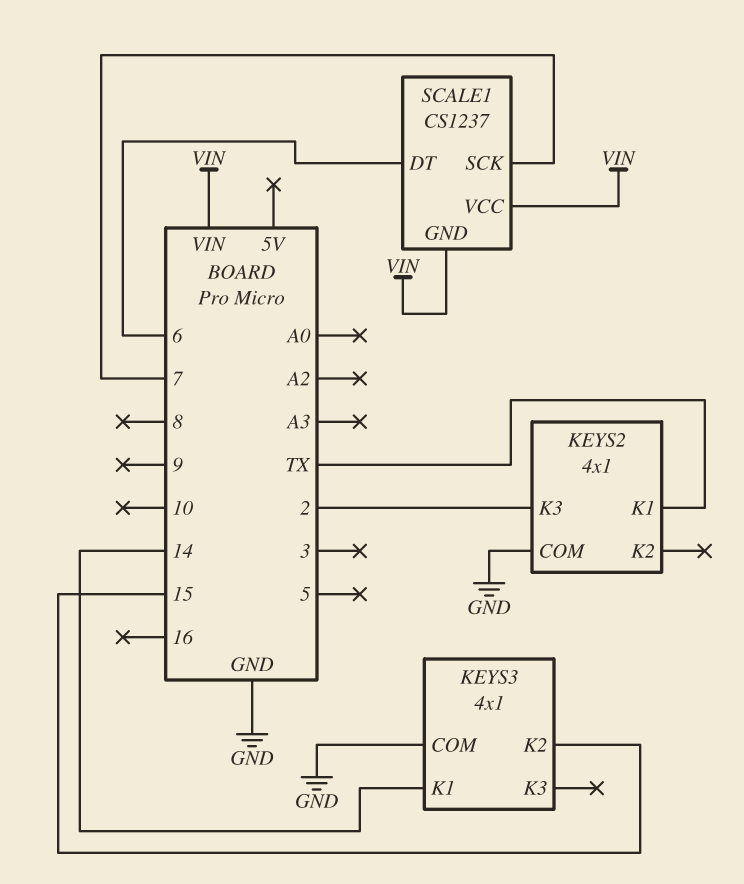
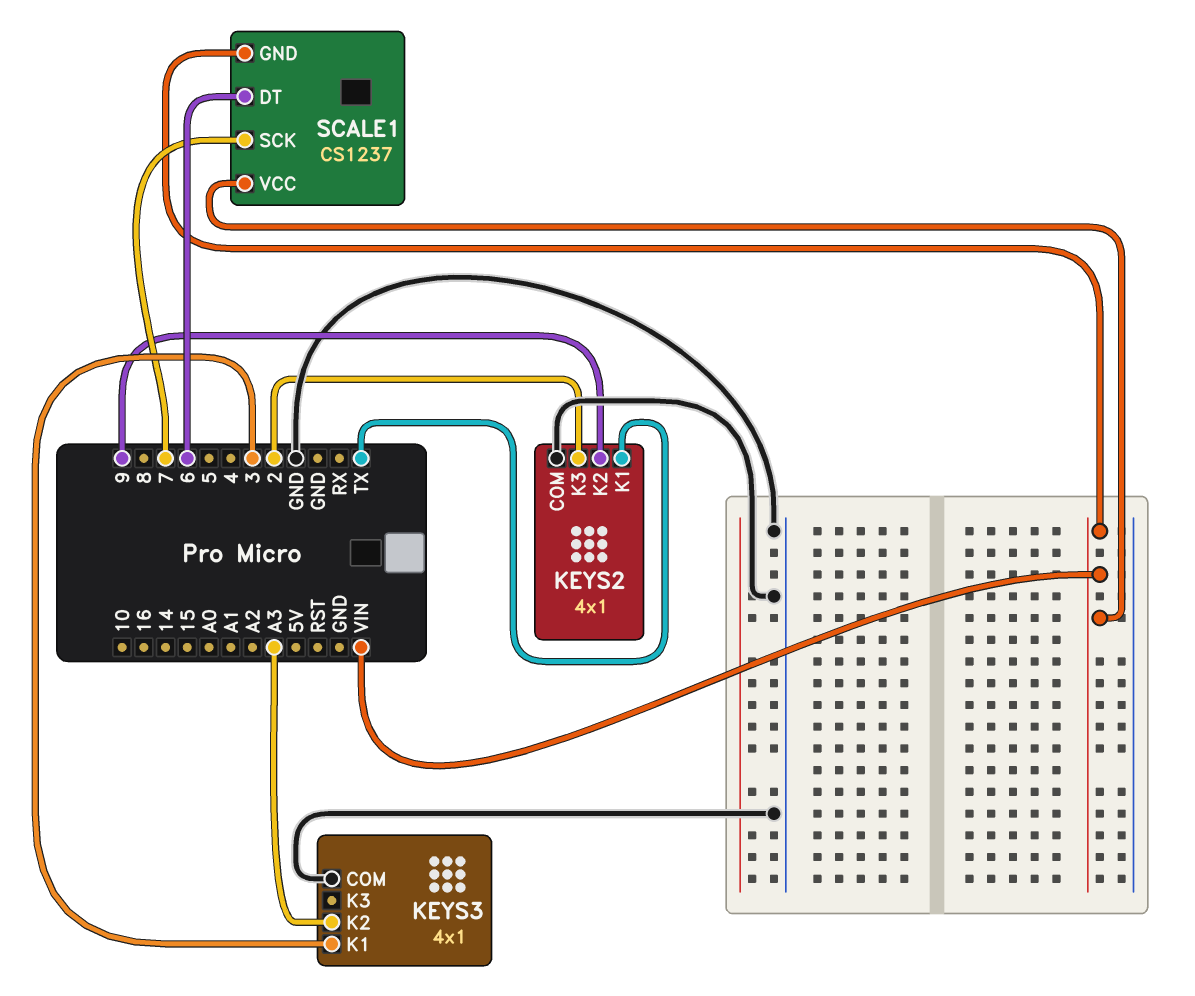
KEYS2 pin K2: none -> 9
KEYS3 pin K1: 14 -> 3
KEYS3 pin K2: 15 -> A3

